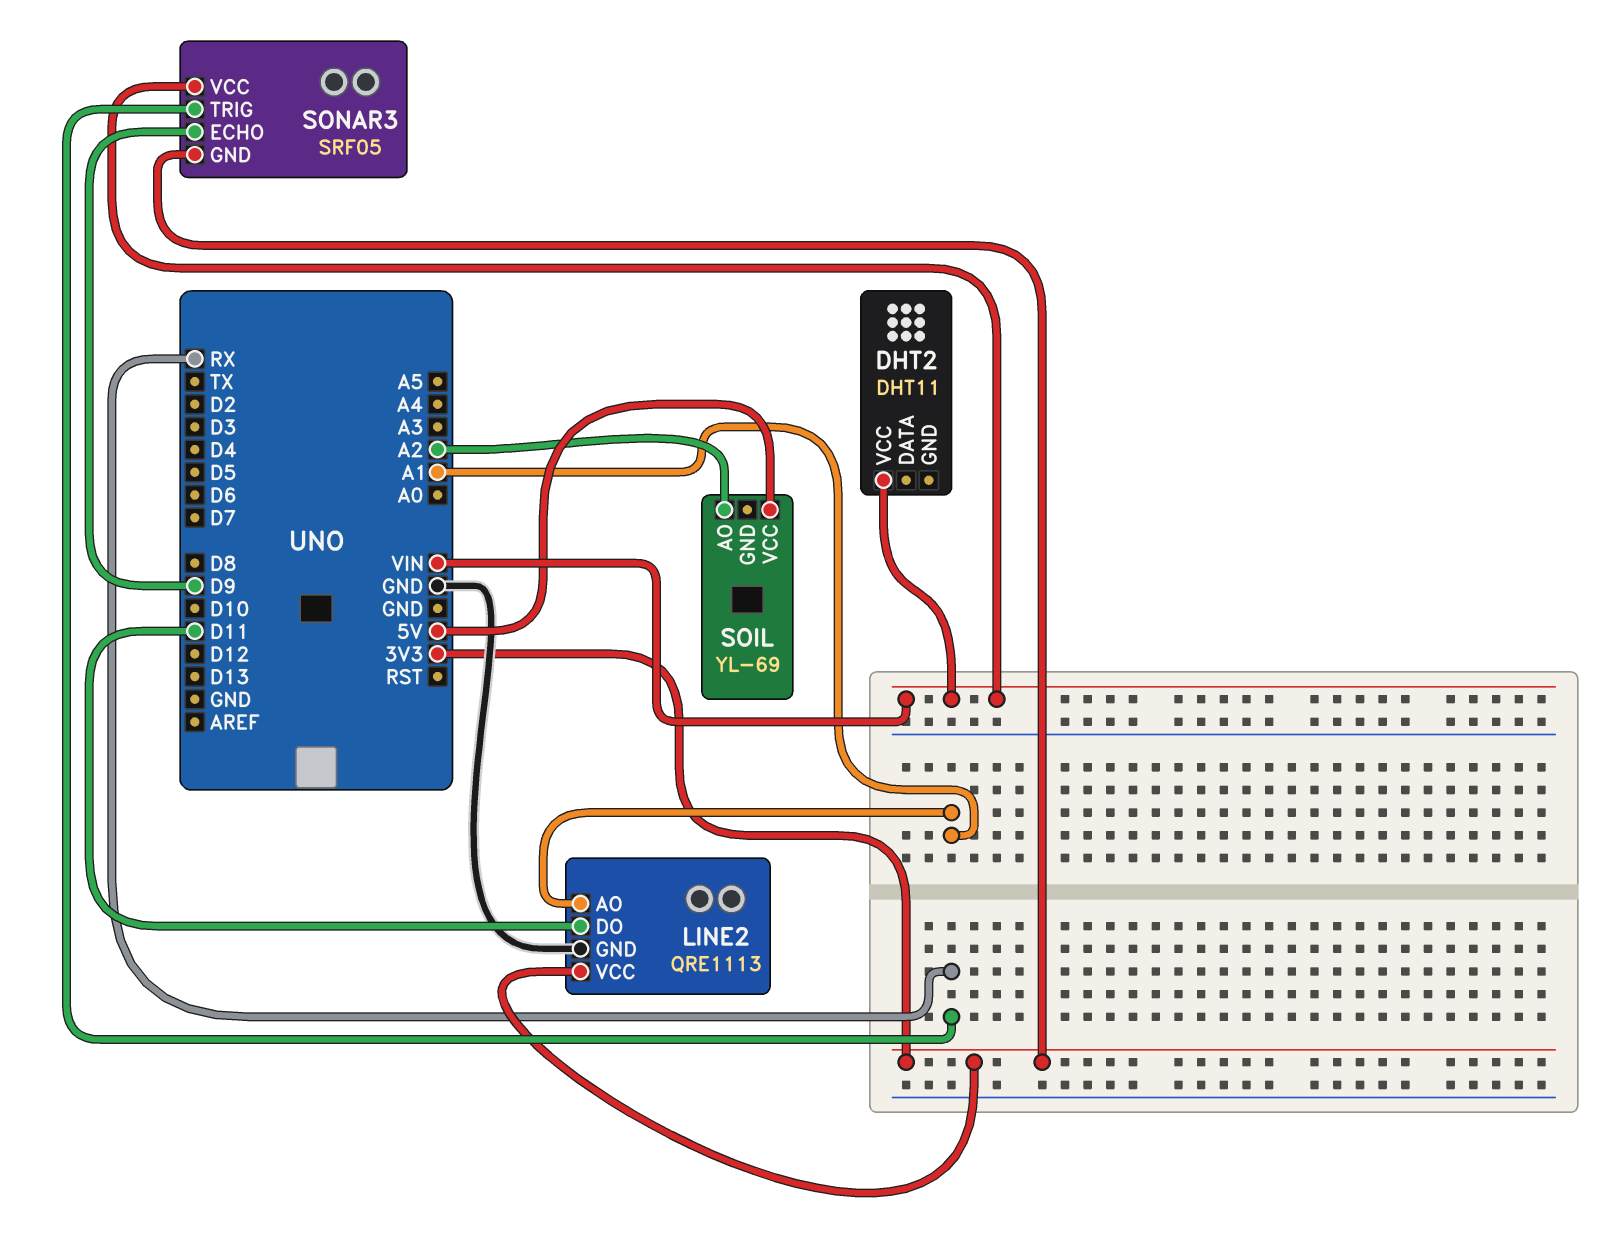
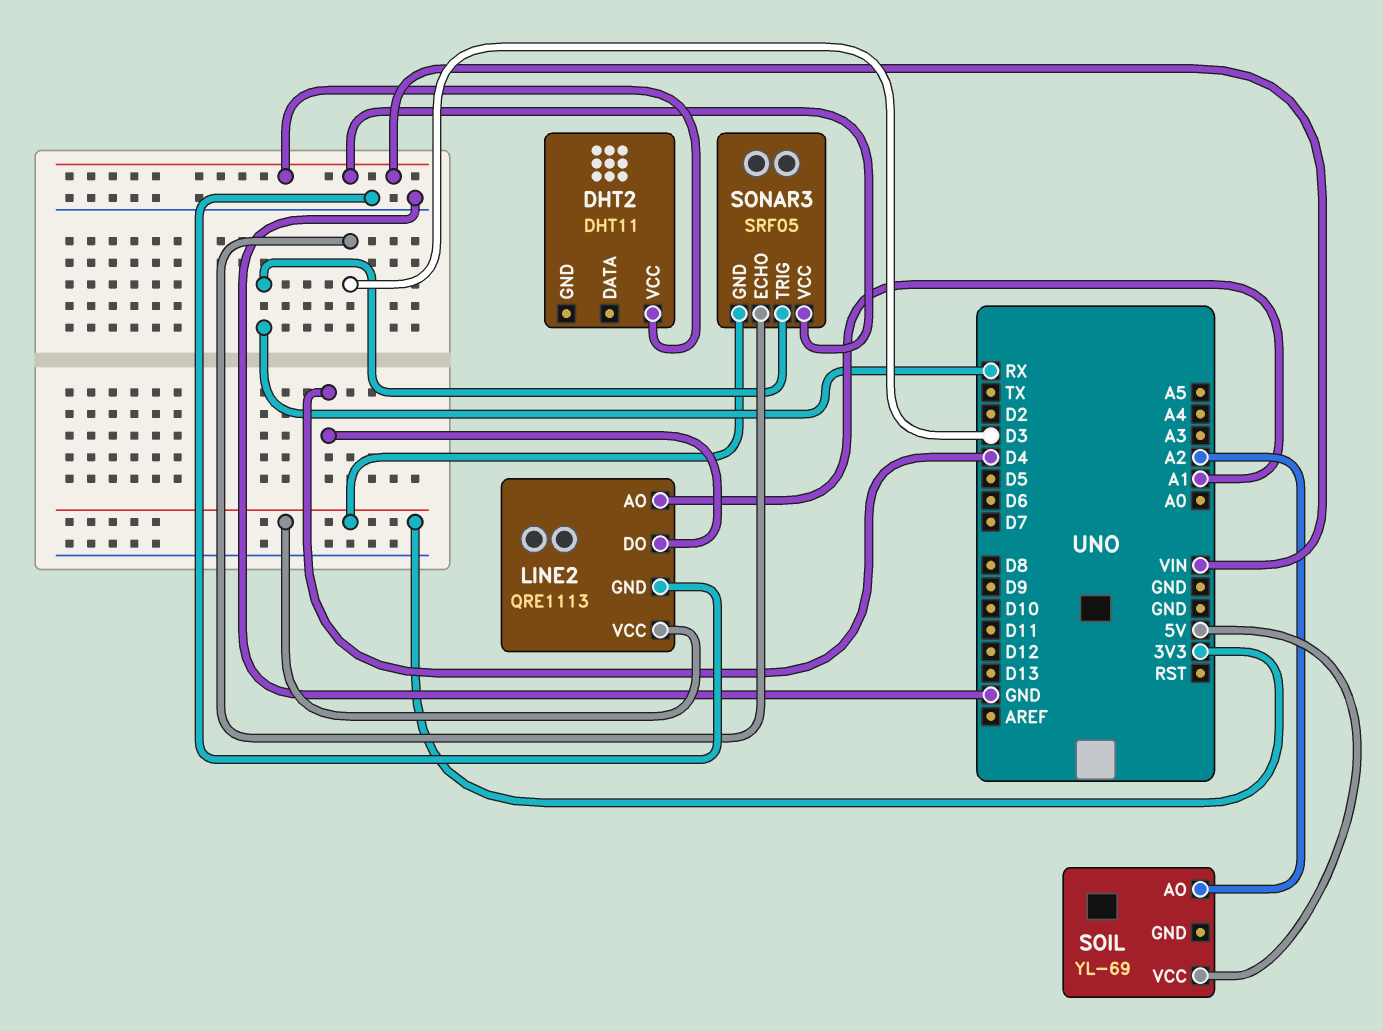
LINE2 pin DO: D11 -> D4
SONAR3 pin ECHO: D9 -> D3

